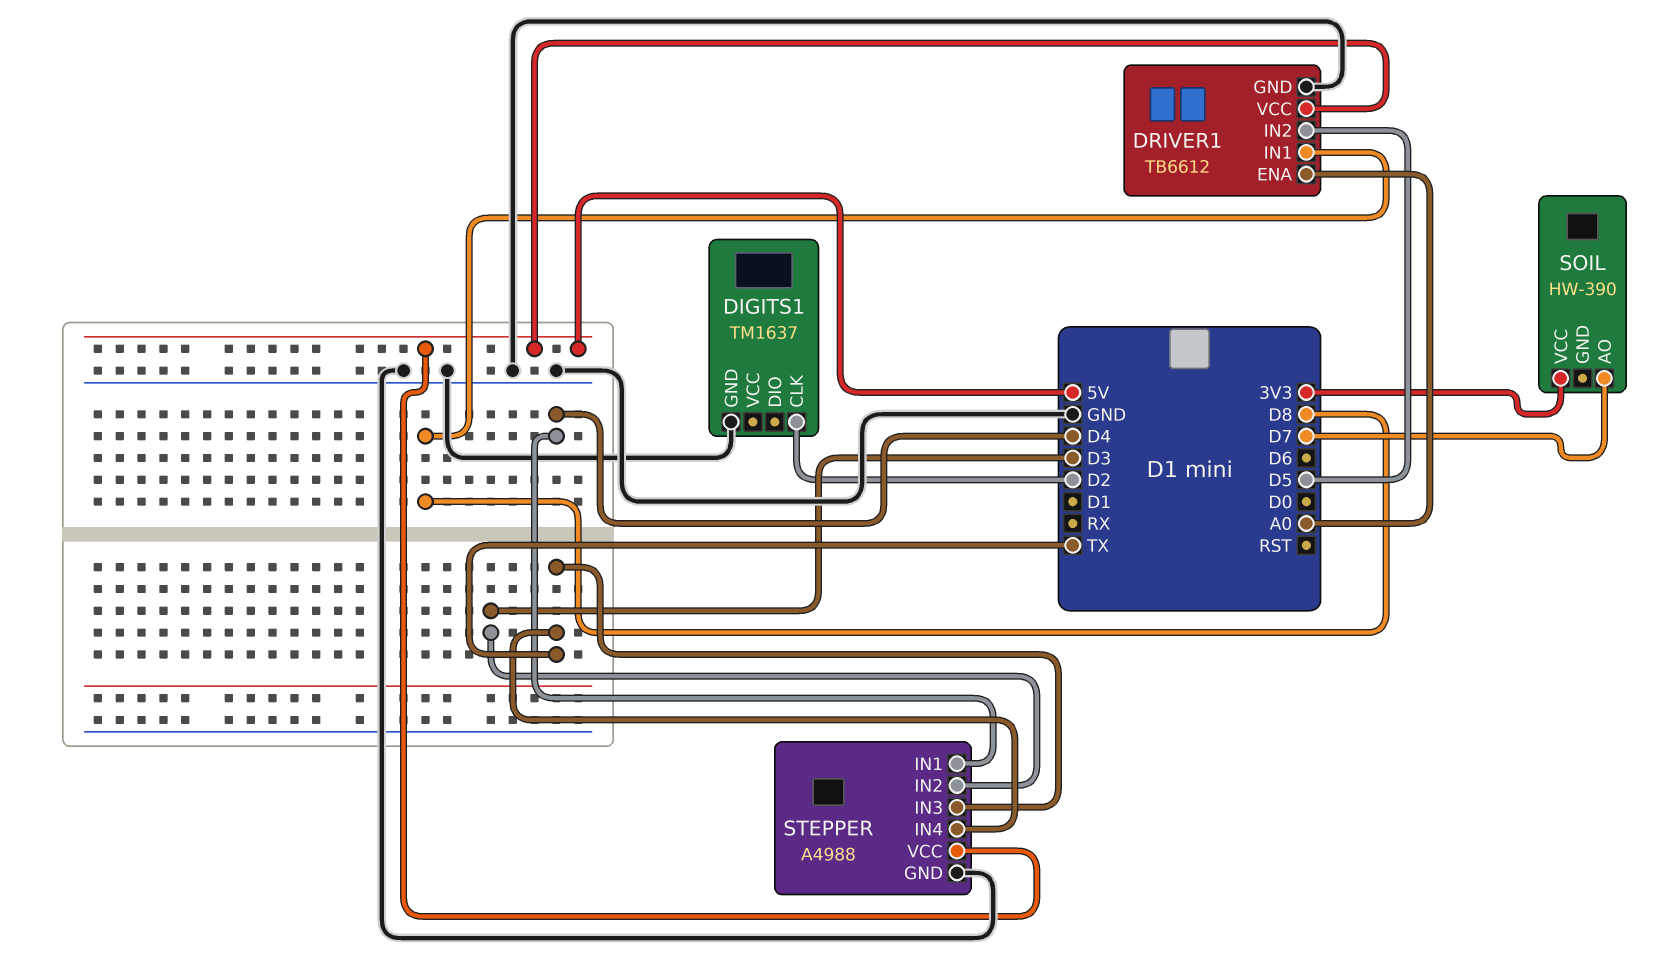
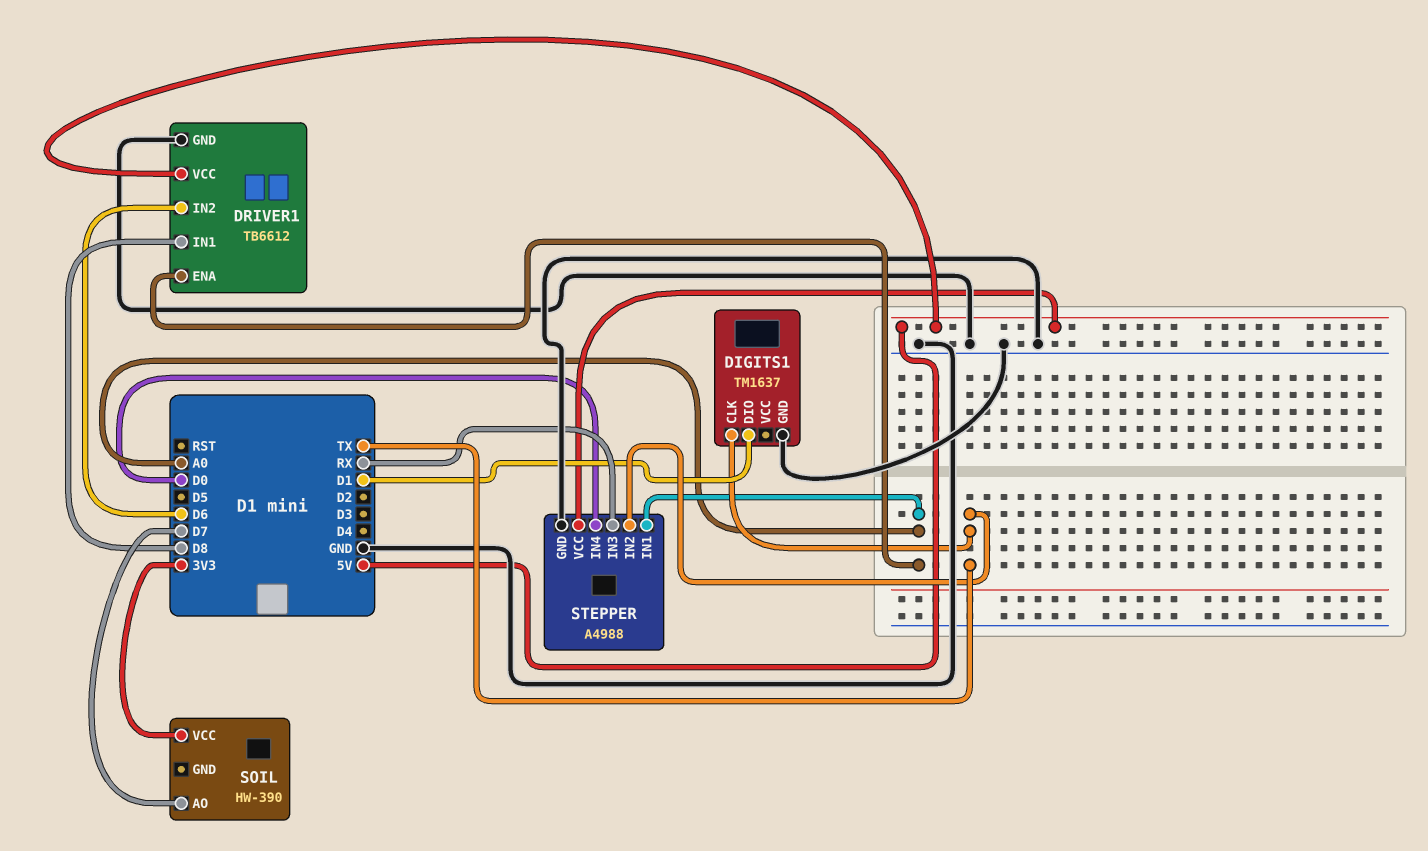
DIGITS1 pin CLK: D2 -> TX
DIGITS1 pin DIO: none -> D1
DRIVER1 pin IN2: D5 -> D6
STEPPER pin IN1: D4 -> A0
STEPPER pin IN2: D3 -> TX
STEPPER pin IN3: TX -> RX
STEPPER pin IN4: TX -> D0

